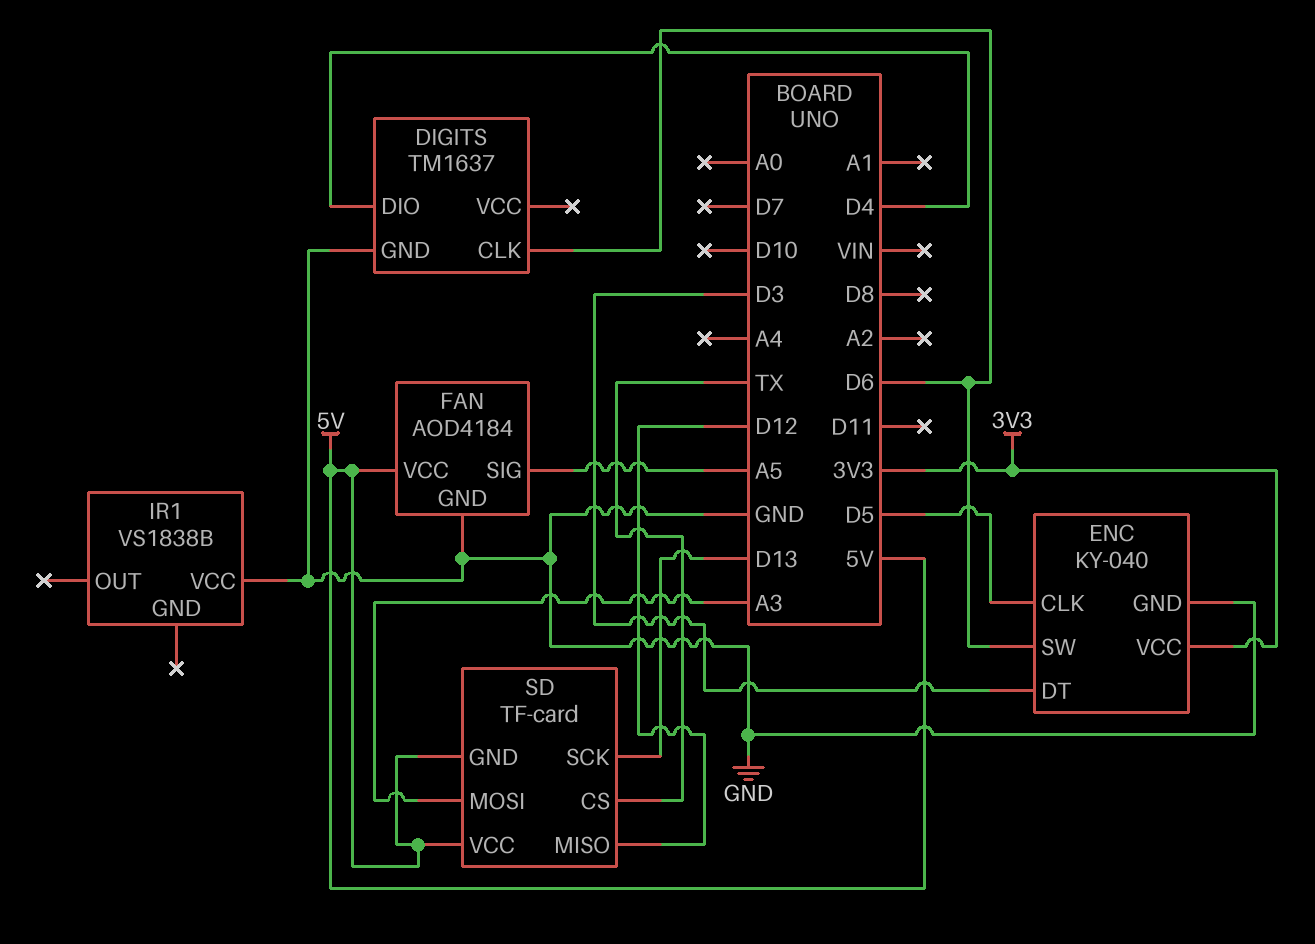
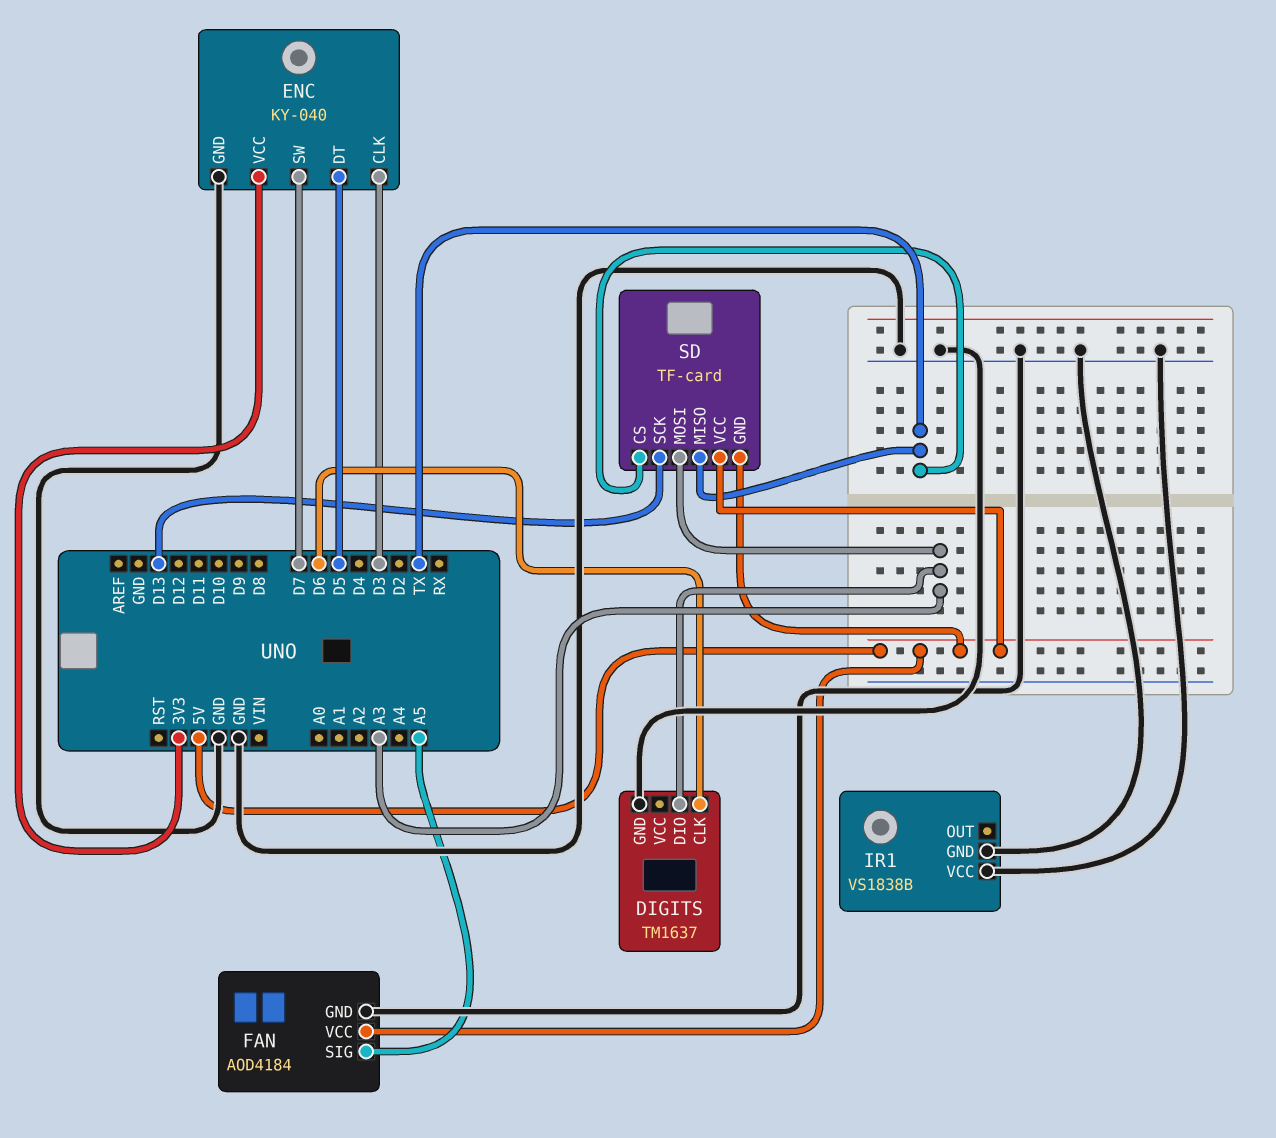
DIGITS pin DIO: D4 -> A3
ENC pin CLK: D5 -> D3
ENC pin DT: D3 -> D5
ENC pin SW: D6 -> D7
IR1 pin GND: none -> GND
SD pin MISO: D12 -> TX

